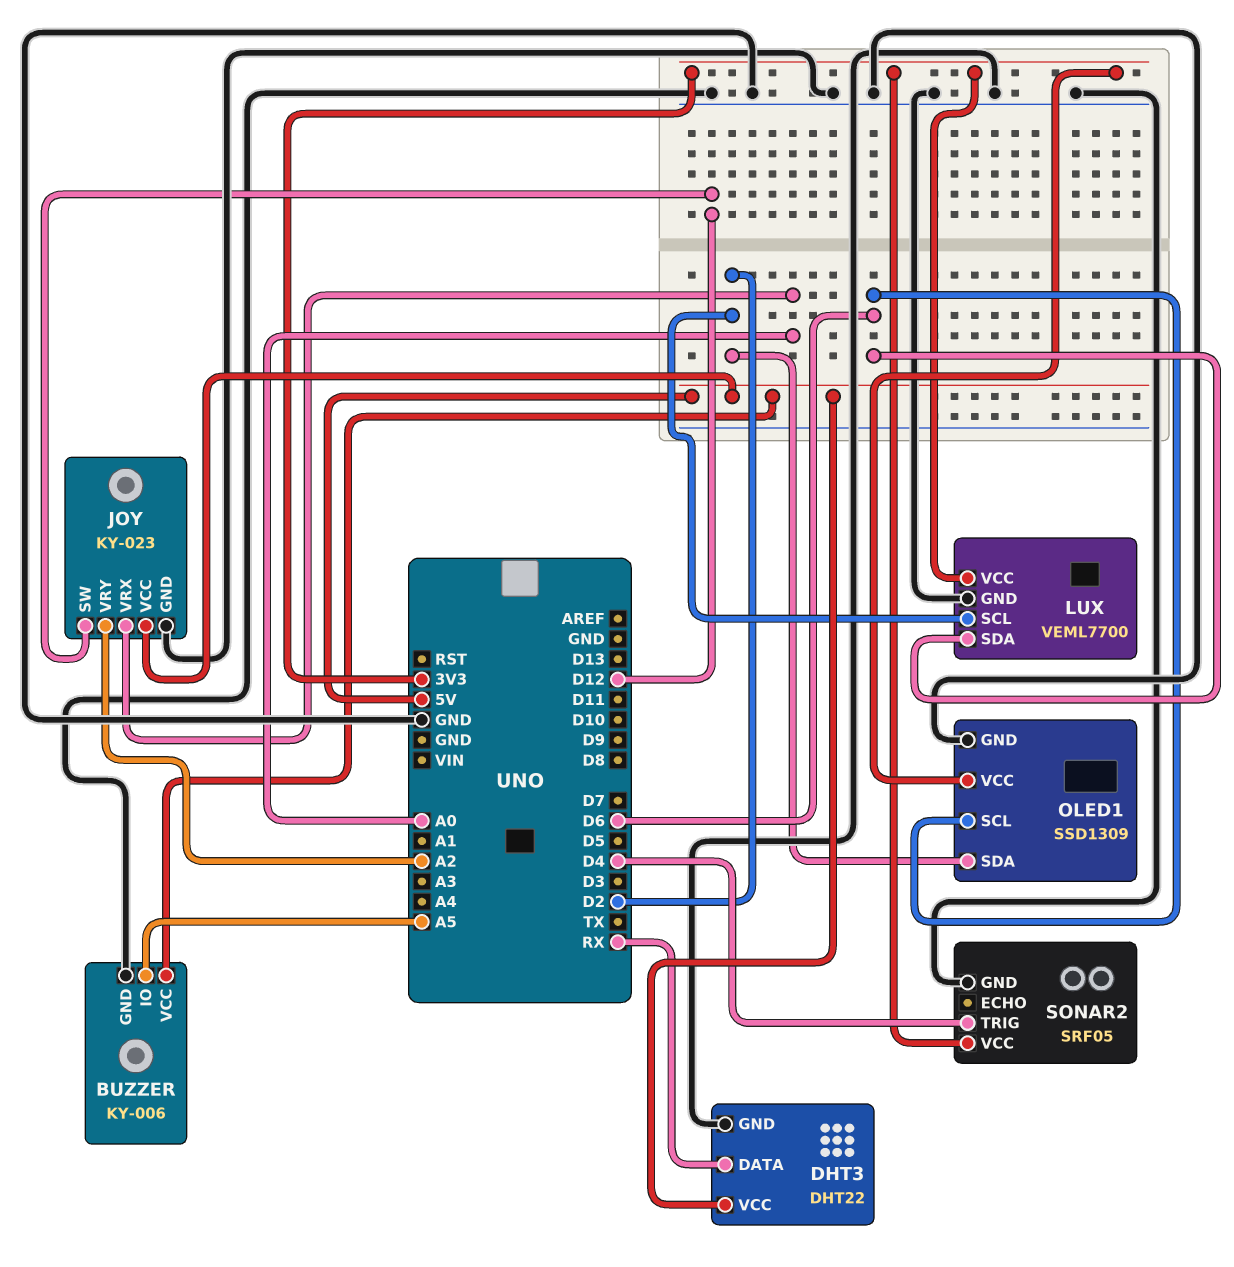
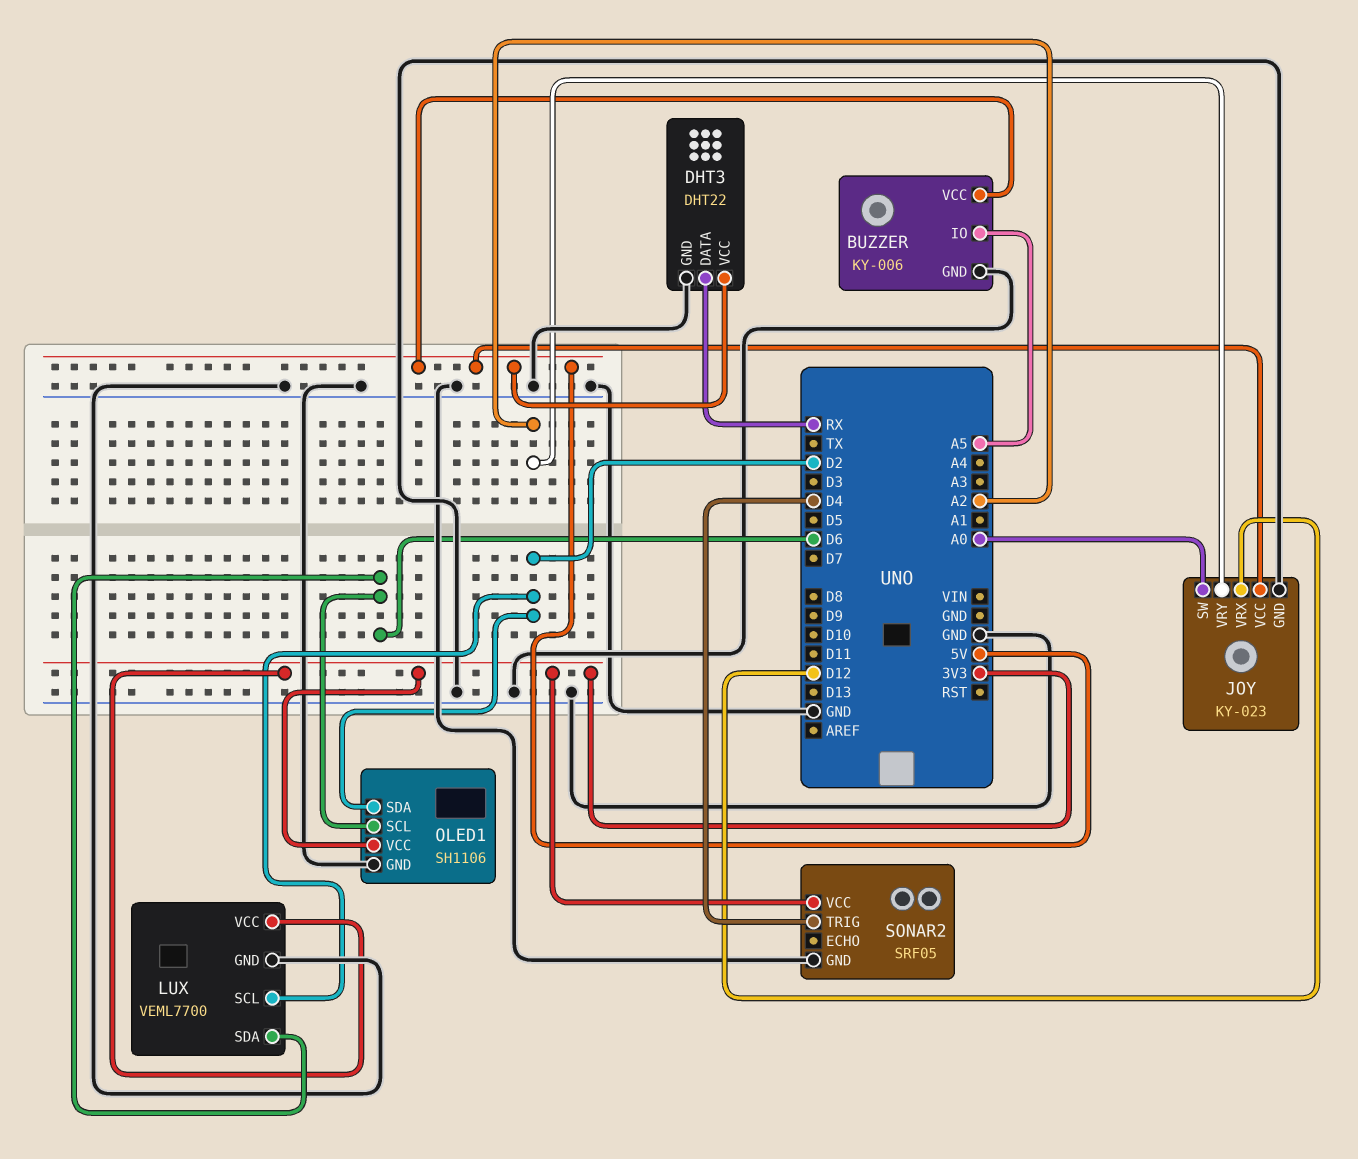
JOY pin SW: D12 -> A0
JOY pin VRX: A0 -> D12
OLED1: SSD1309 -> SH1106

